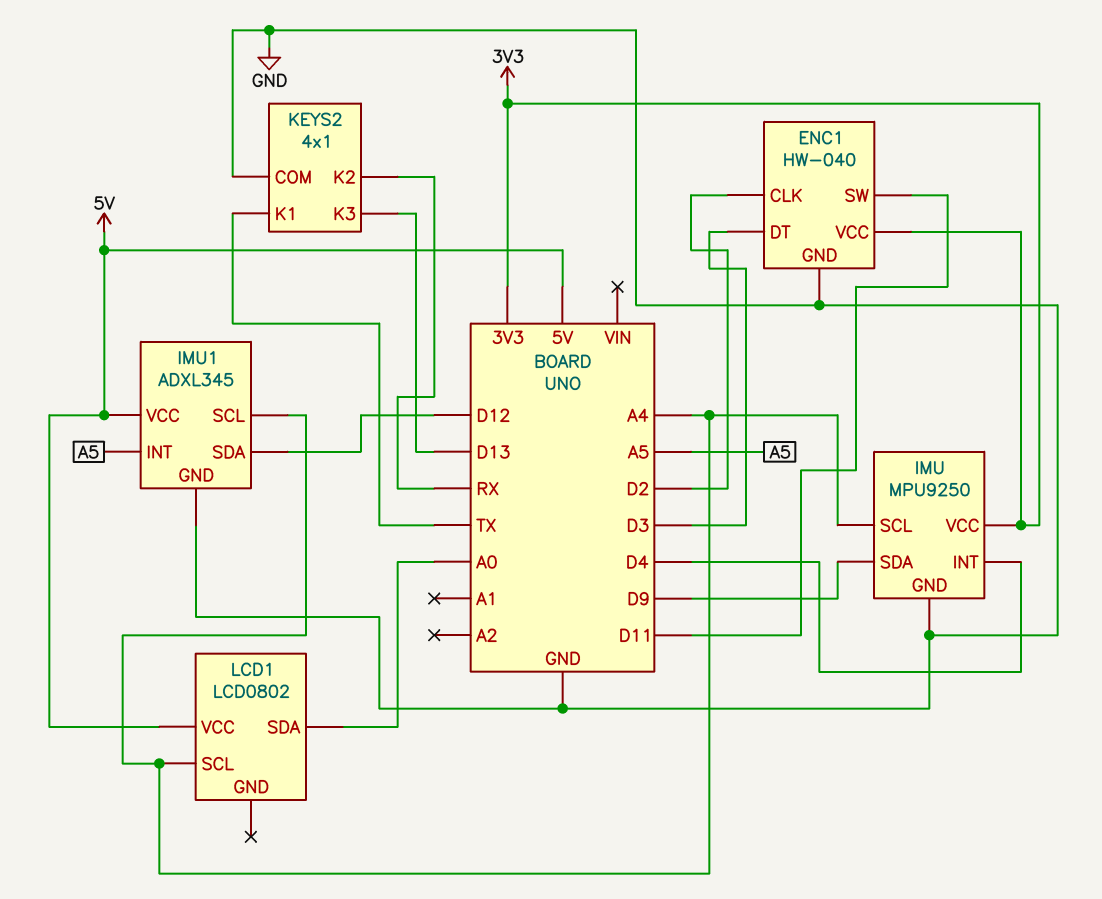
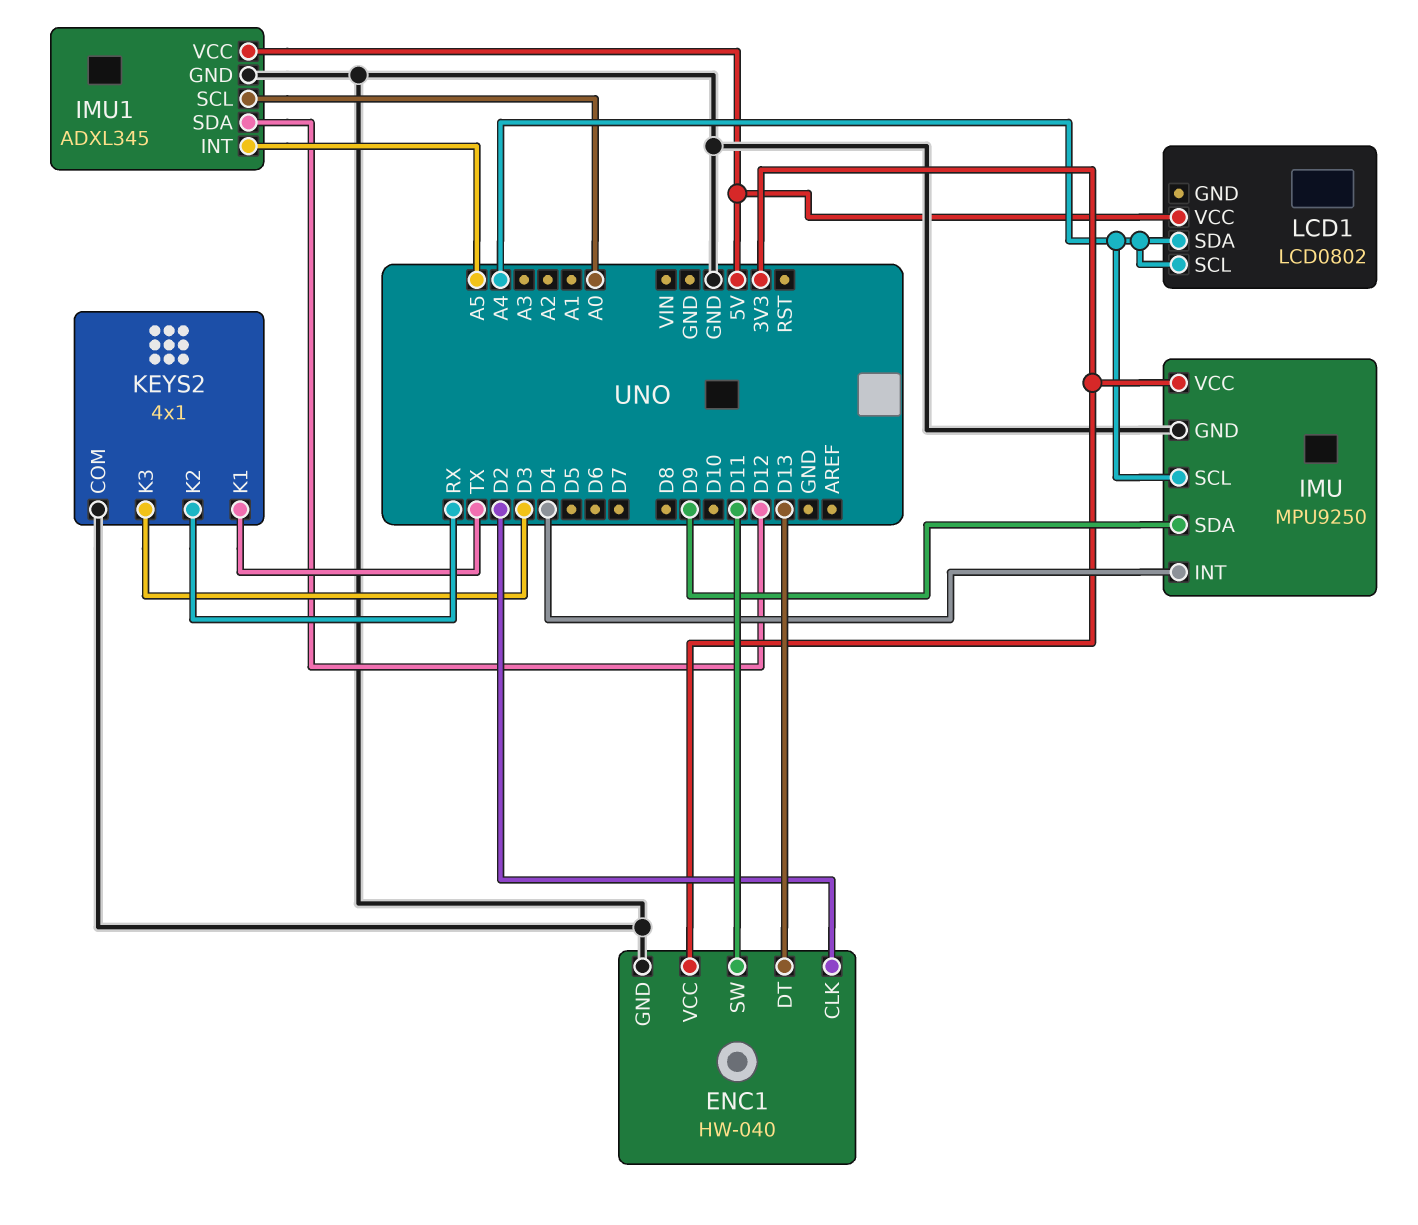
ENC1 pin DT: D3 -> D13
IMU1 pin SCL: A4 -> A0
KEYS2 pin K3: D13 -> D3
LCD1 pin SDA: A0 -> A4

